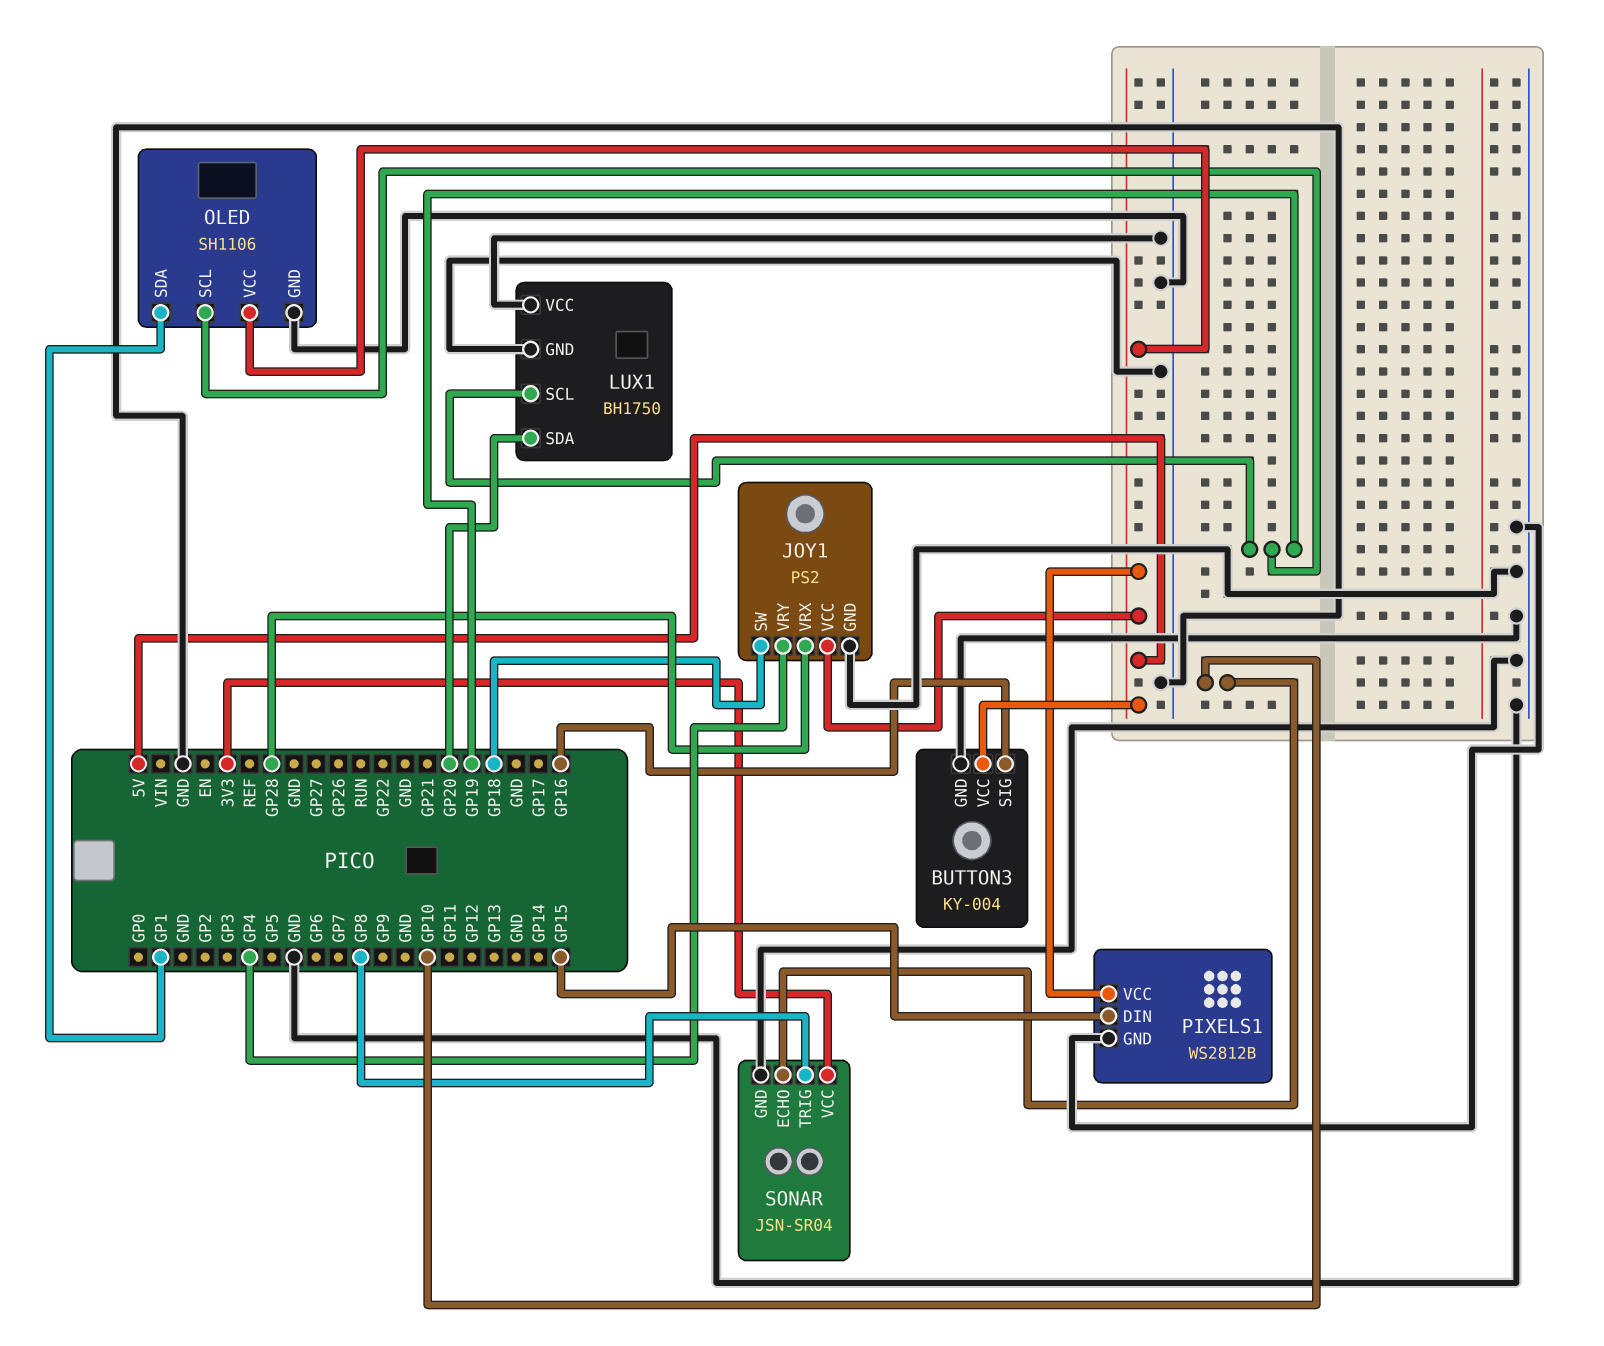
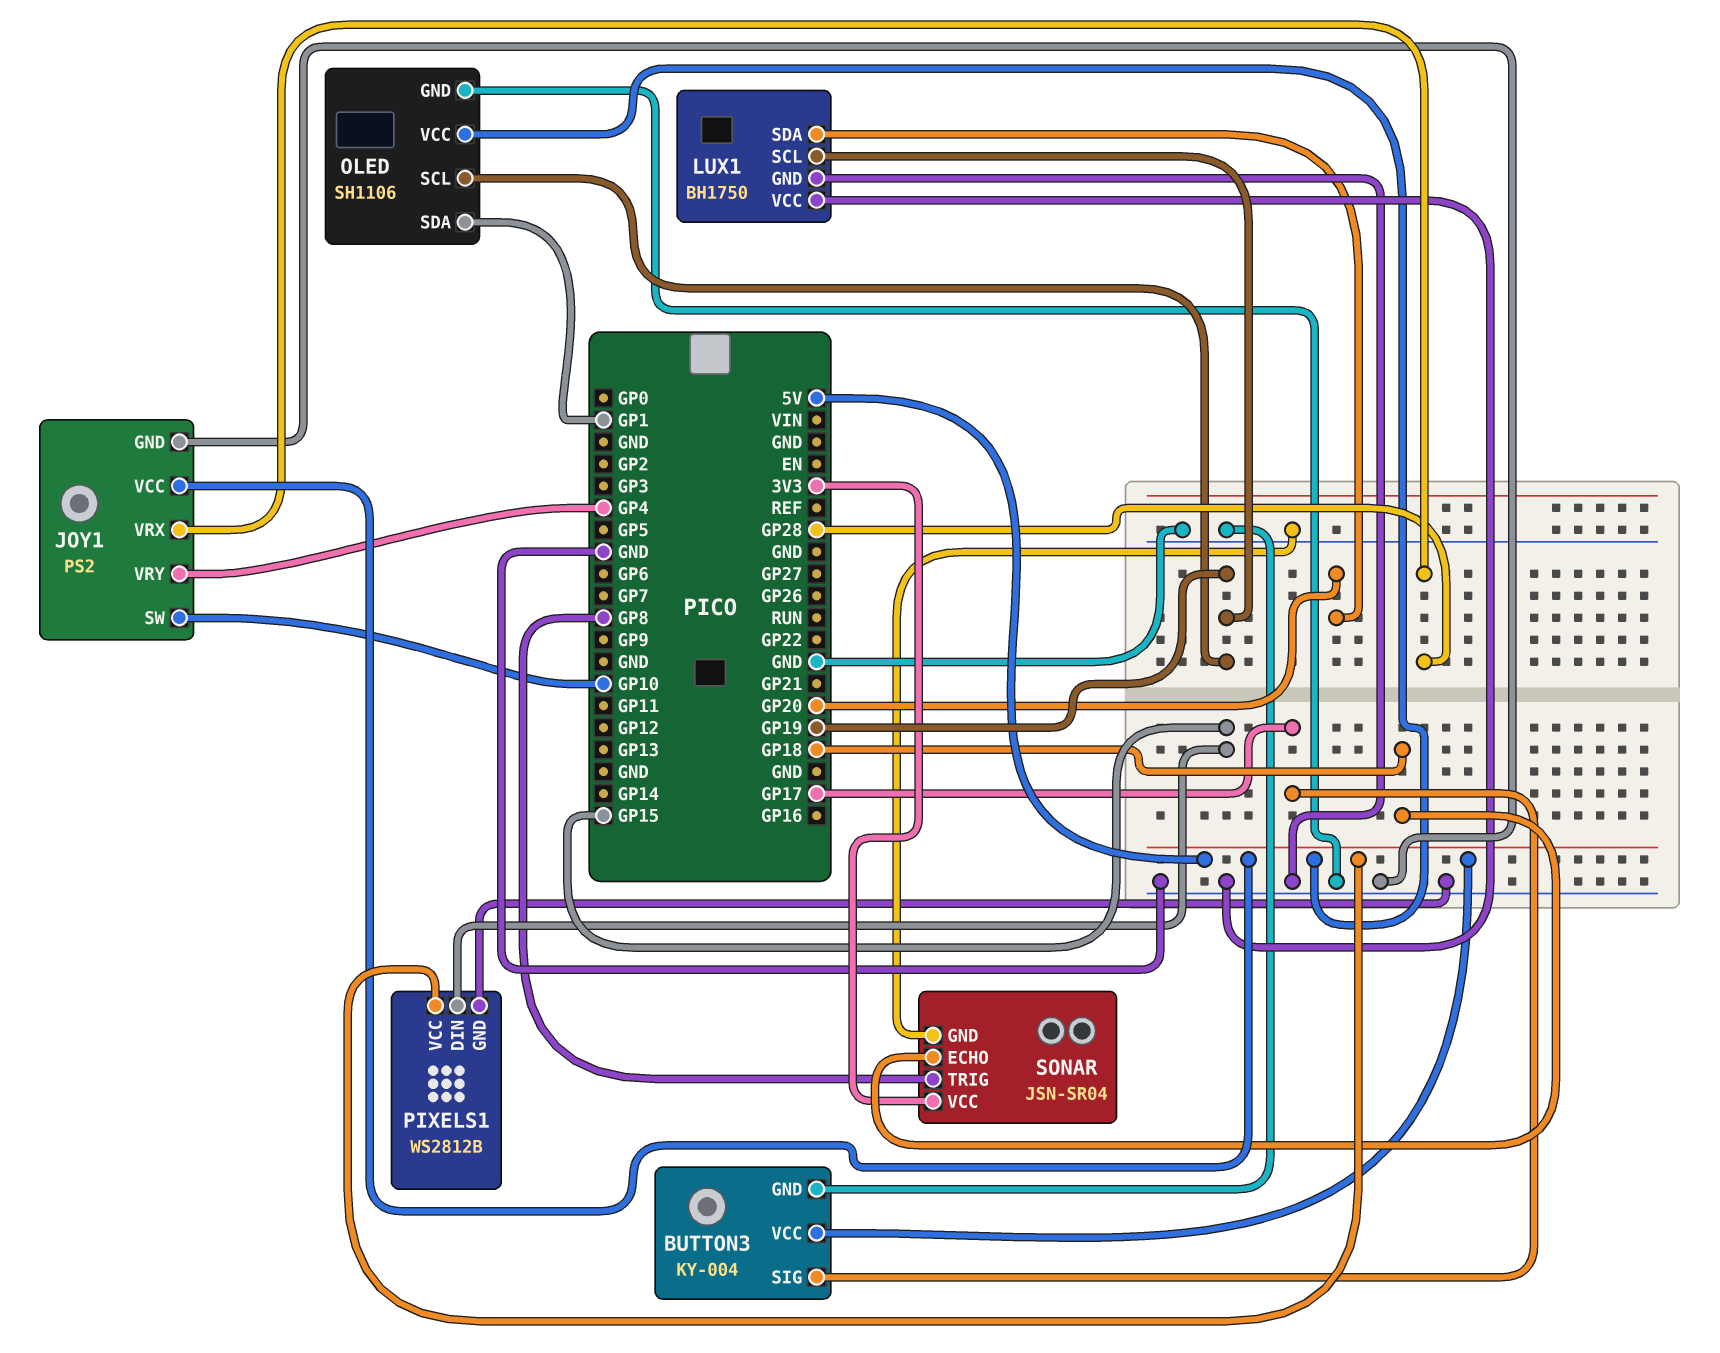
BUTTON3 pin SIG: GP16 -> GP17
JOY1 pin SW: GP18 -> GP10
SONAR pin ECHO: GP10 -> GP18

